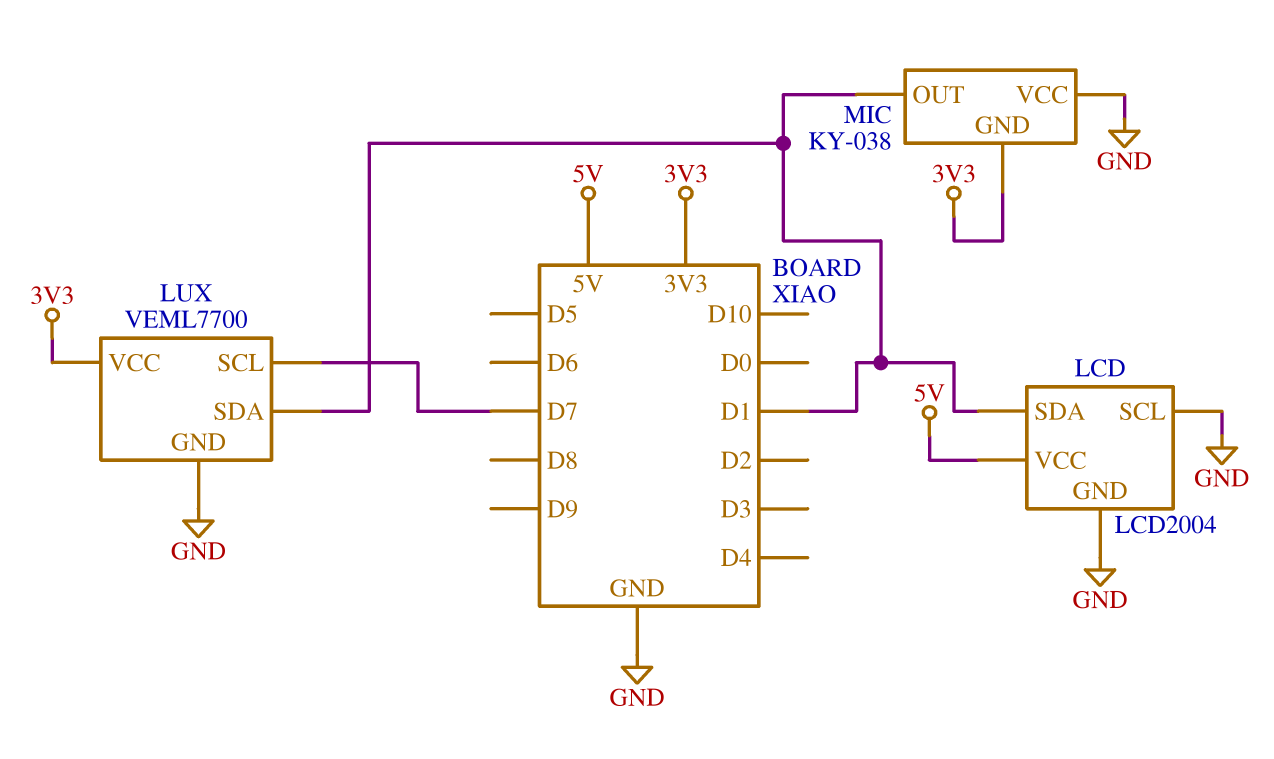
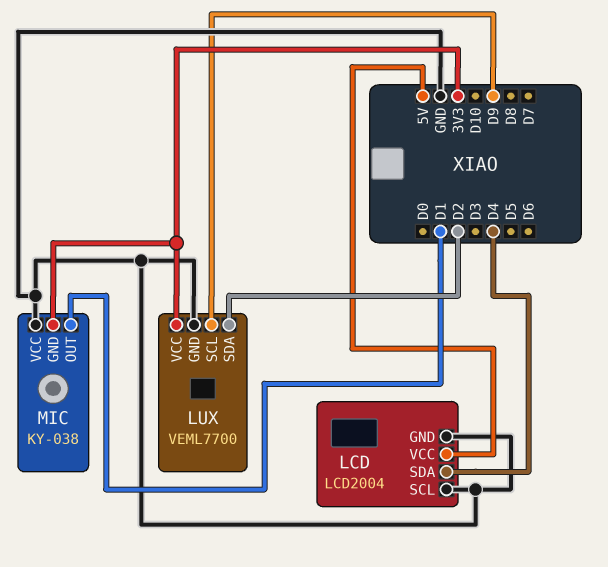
LCD pin SDA: D1 -> D4
LUX pin SCL: D7 -> D9
LUX pin SDA: D1 -> D2

